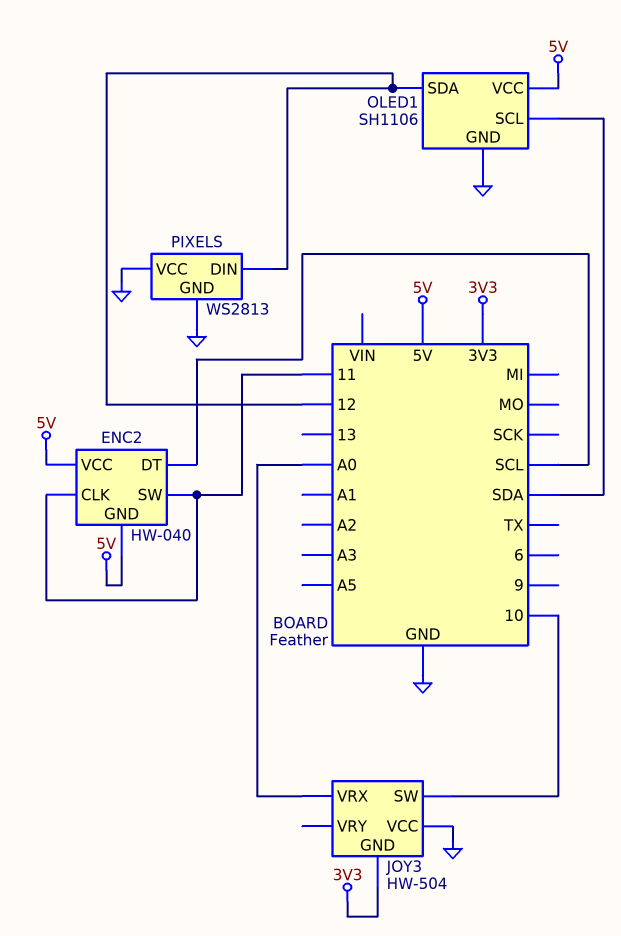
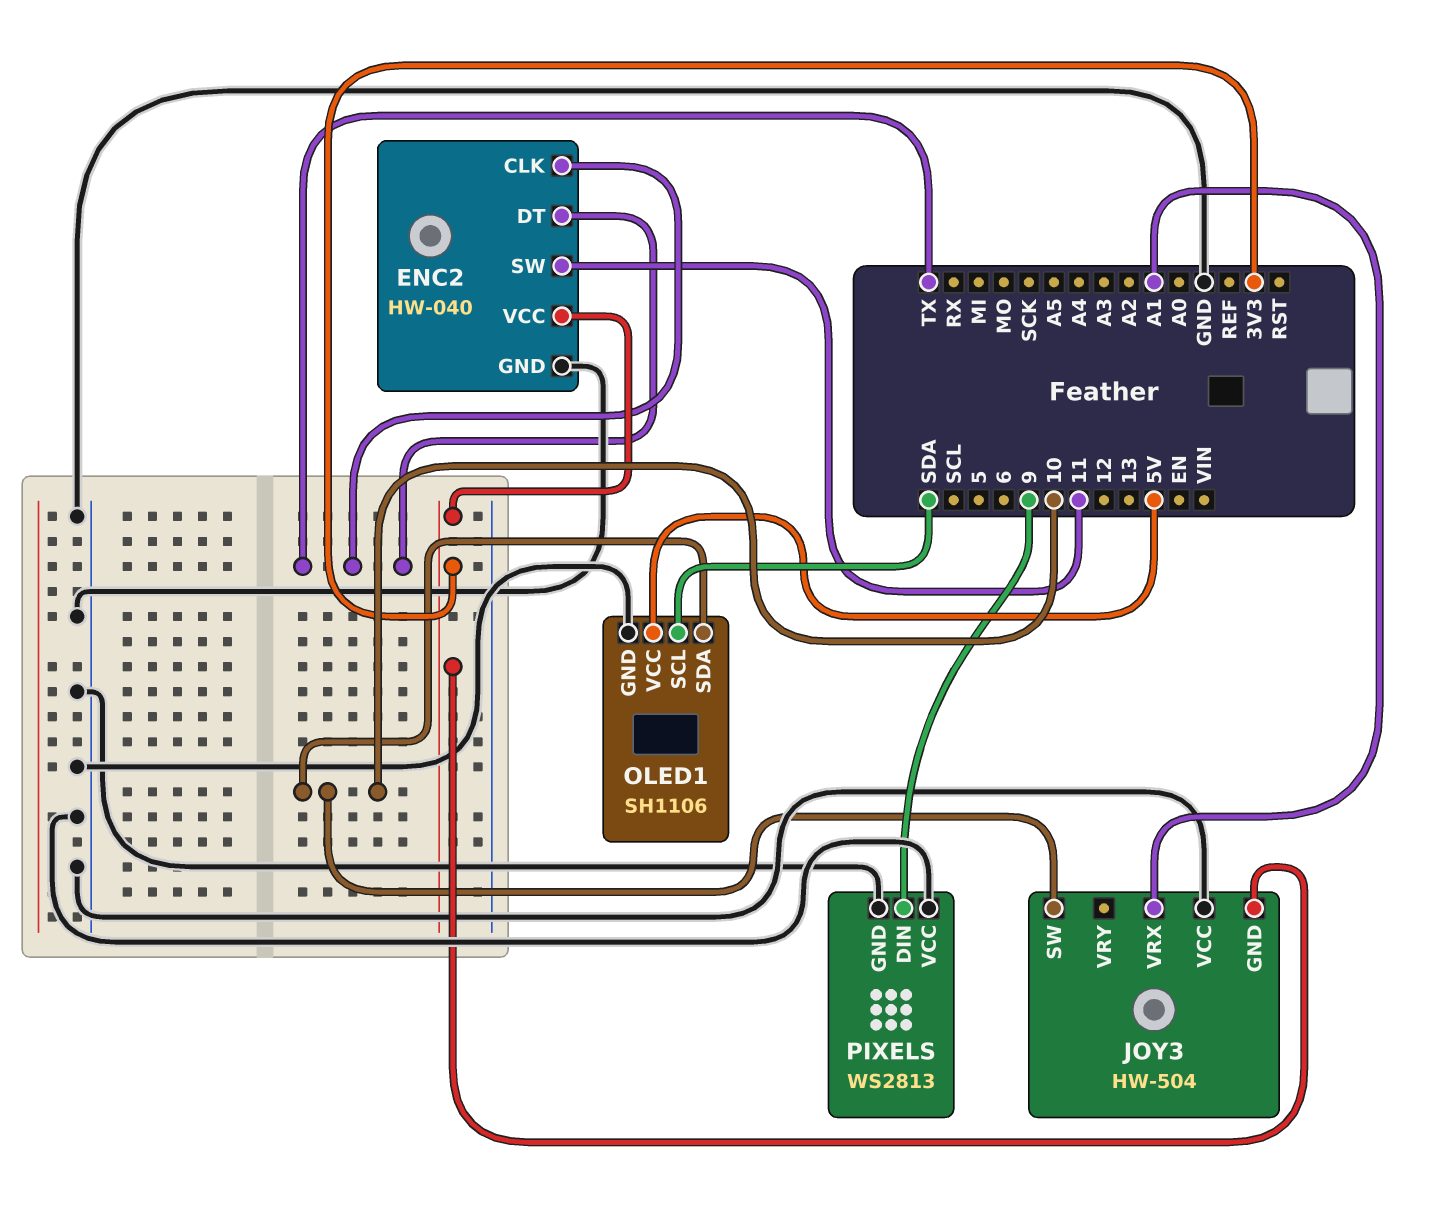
ENC2 pin CLK: 11 -> TX
ENC2 pin DT: SCL -> TX
ENC2 pin GND: 5V -> GND
ENC2 pin VCC: 5V -> 3V3
JOY3 pin VRX: A0 -> A1
OLED1 pin SDA: 12 -> 10
PIXELS pin DIN: 12 -> 9

